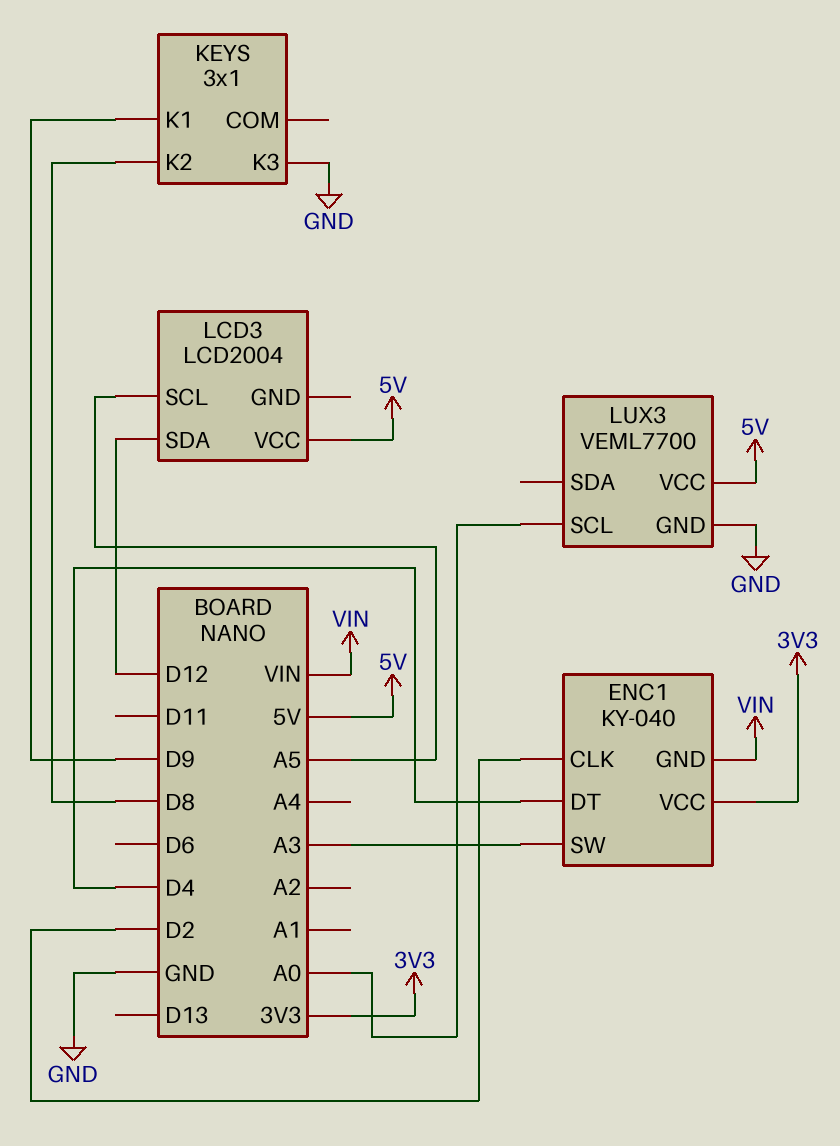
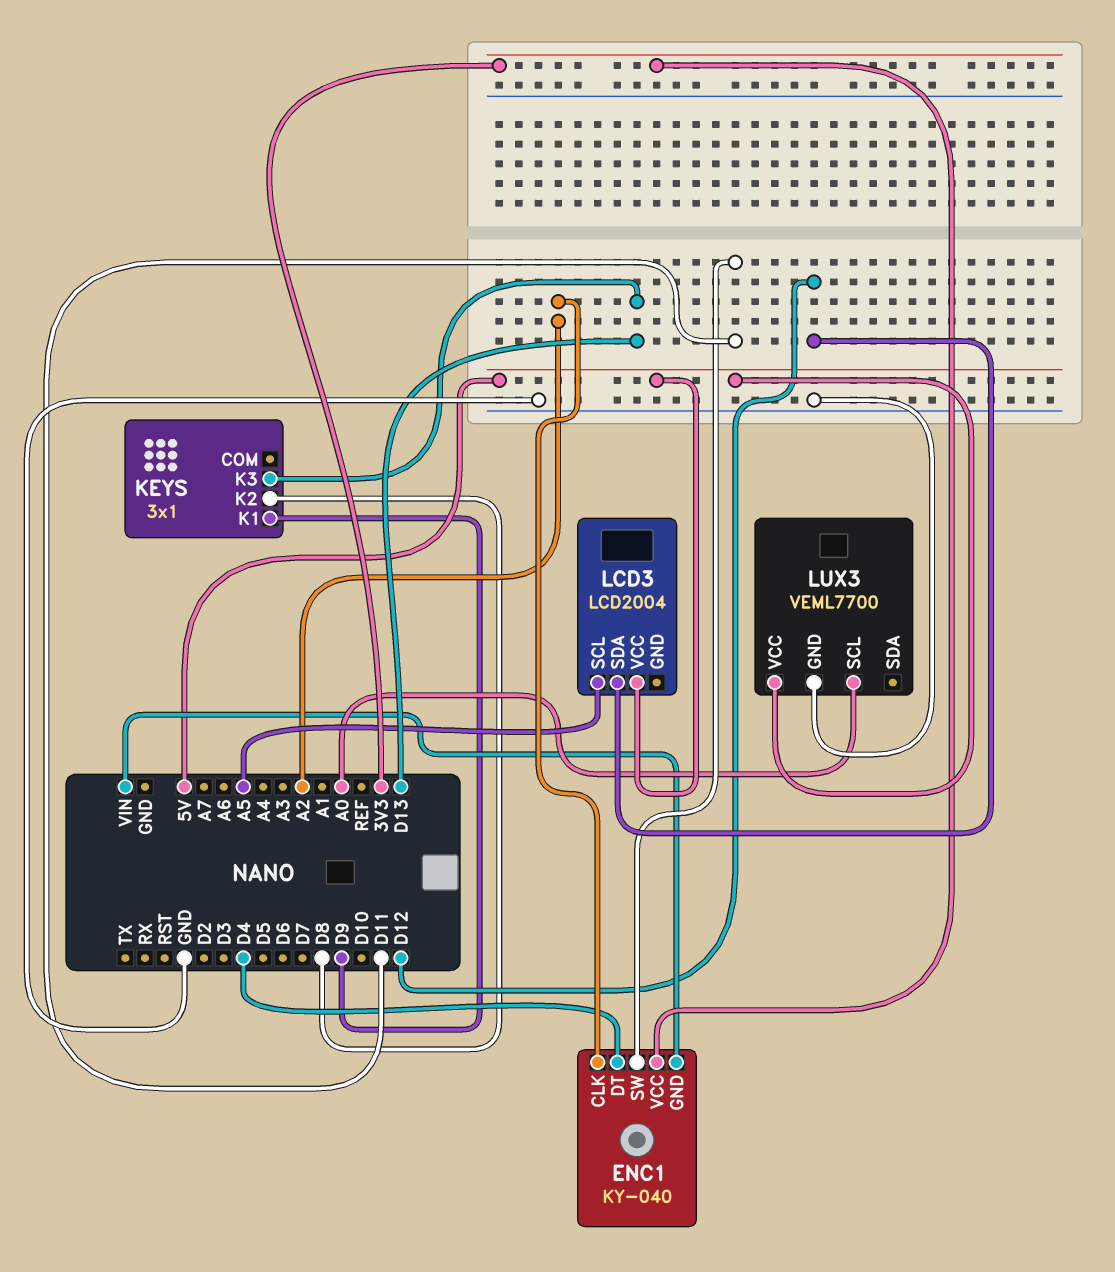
ENC1 pin CLK: D2 -> A2
ENC1 pin SW: A3 -> D11
KEYS pin K3: GND -> D13

